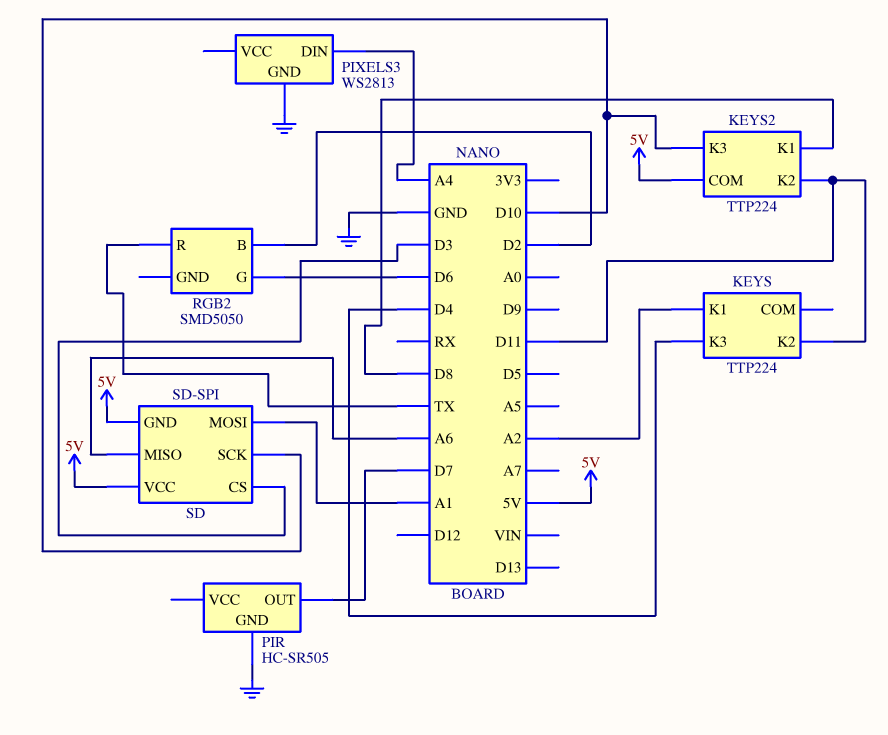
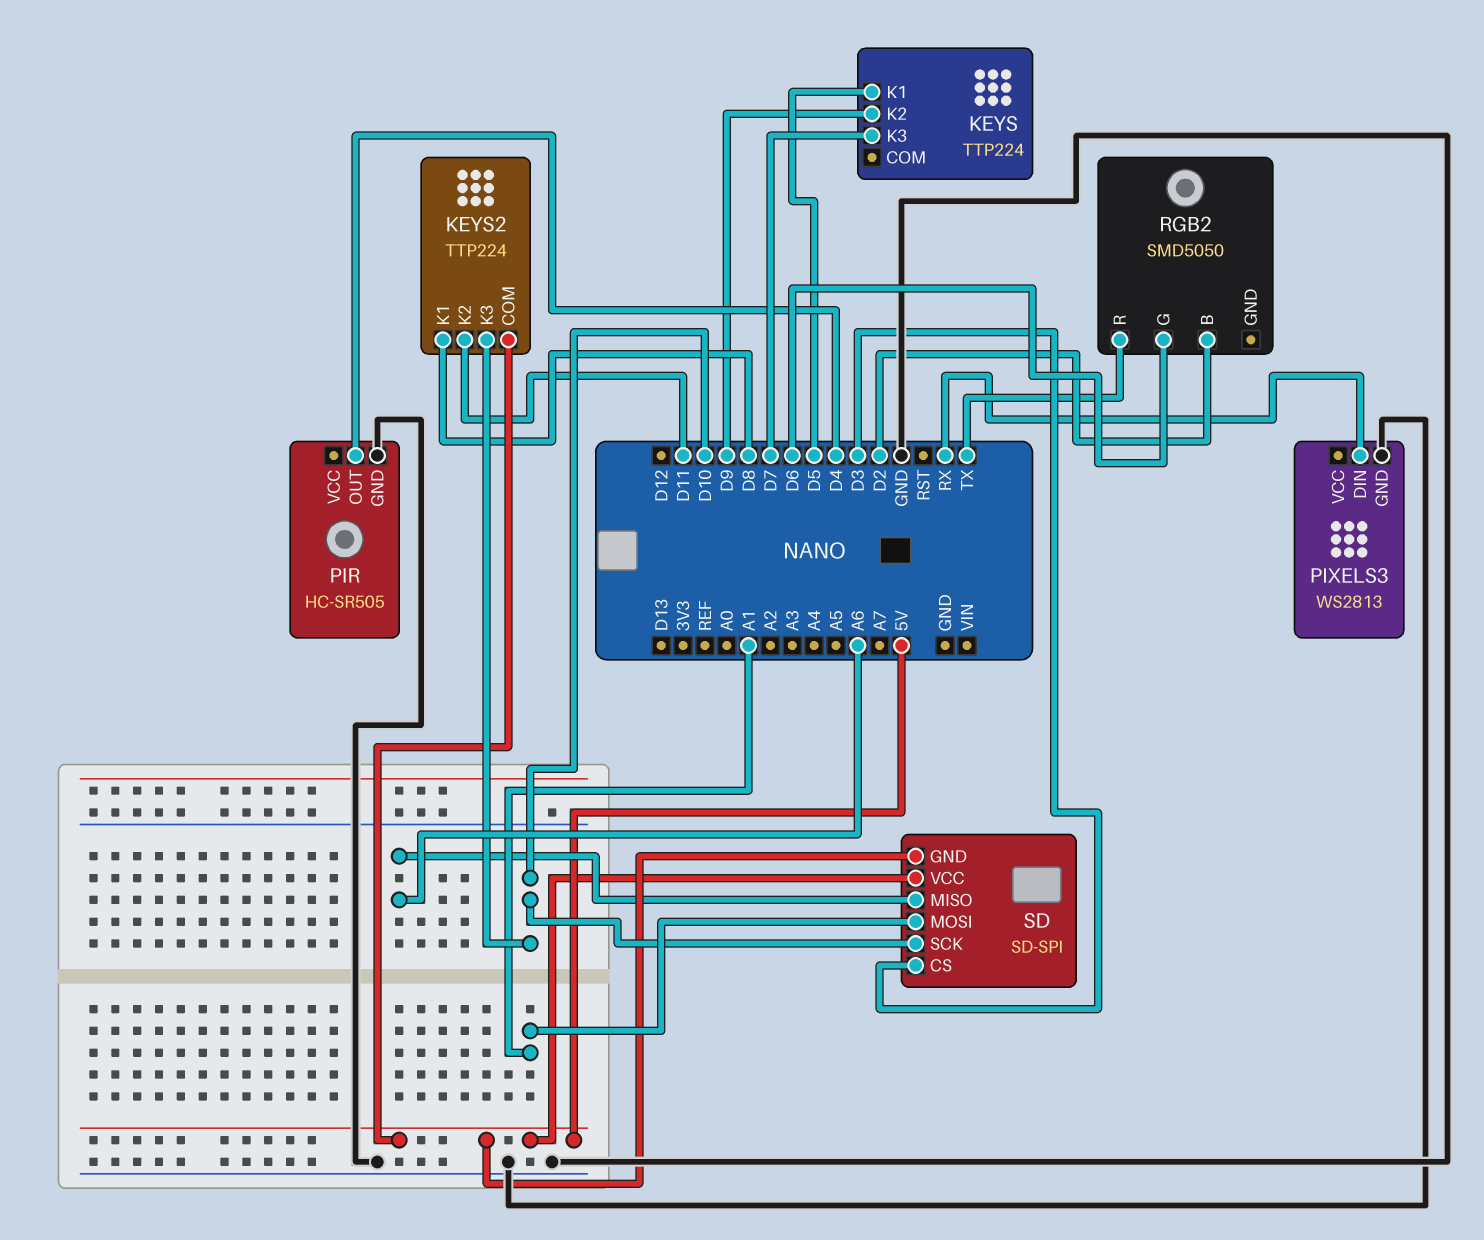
KEYS pin K1: A2 -> D5
KEYS pin K2: D11 -> D9
KEYS pin K3: D4 -> D7
PIR pin OUT: D7 -> D4
PIXELS3 pin DIN: A4 -> RX

